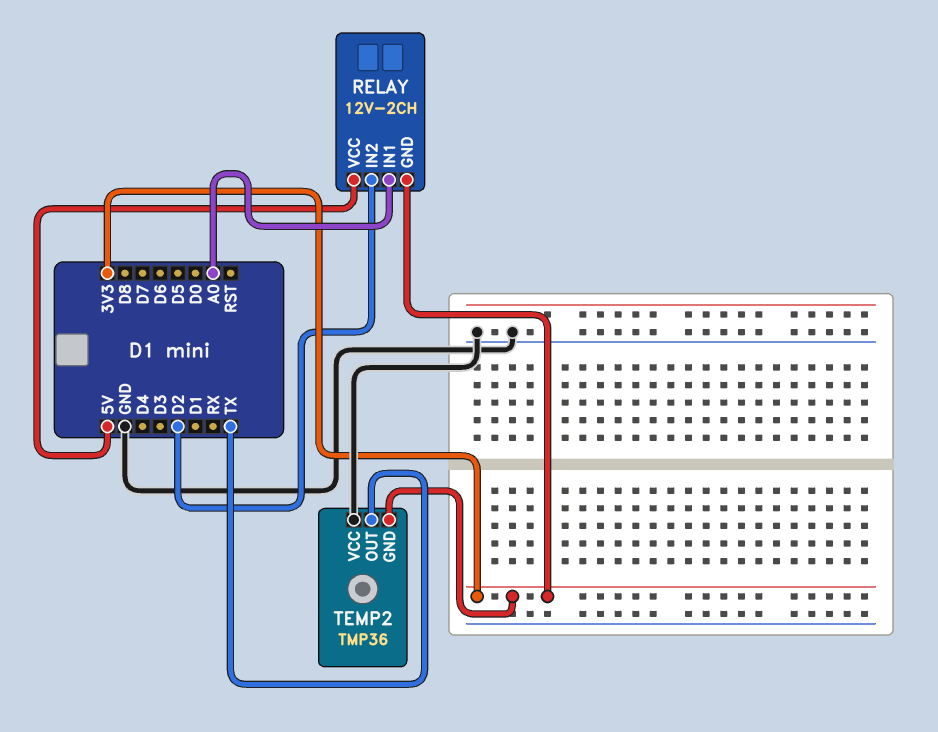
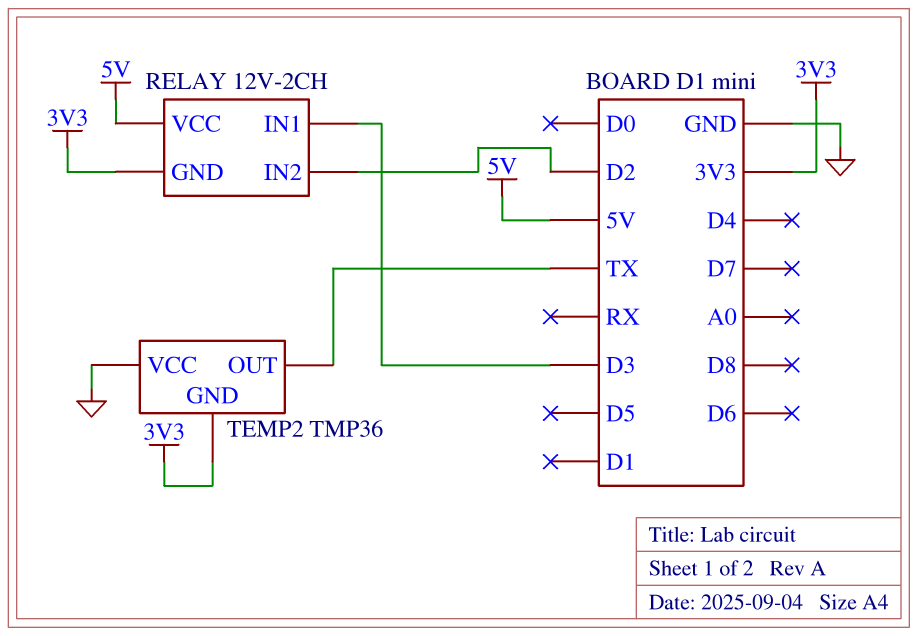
RELAY pin IN1: A0 -> D3

